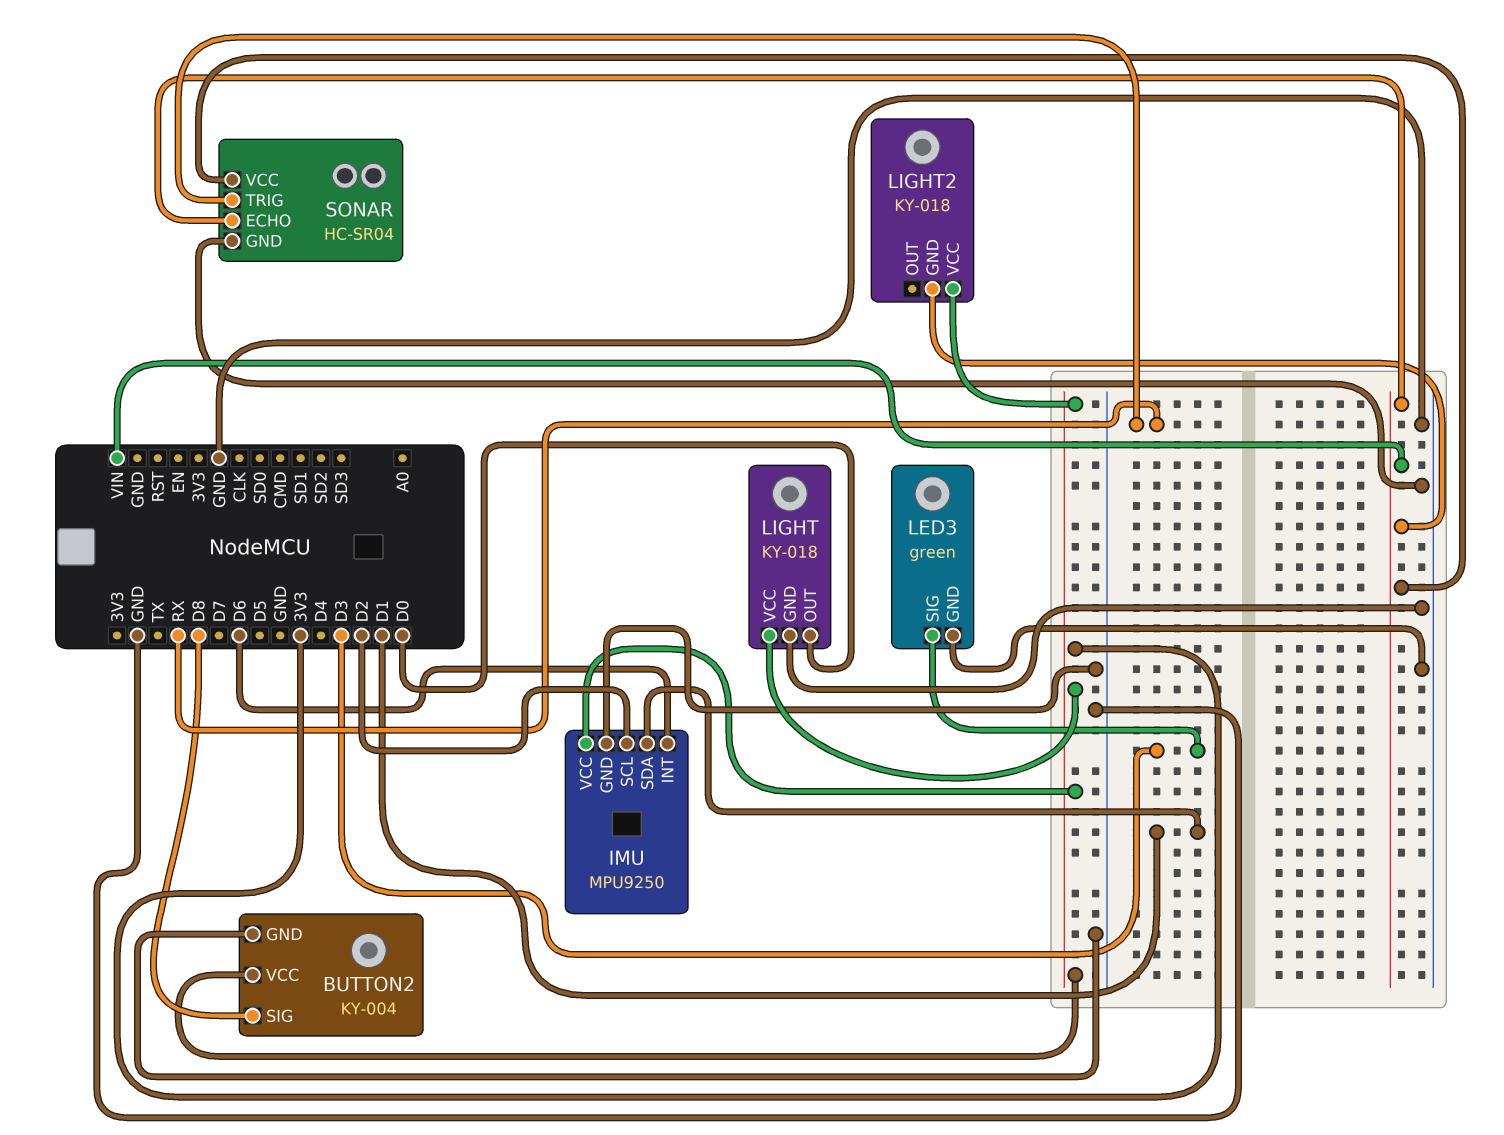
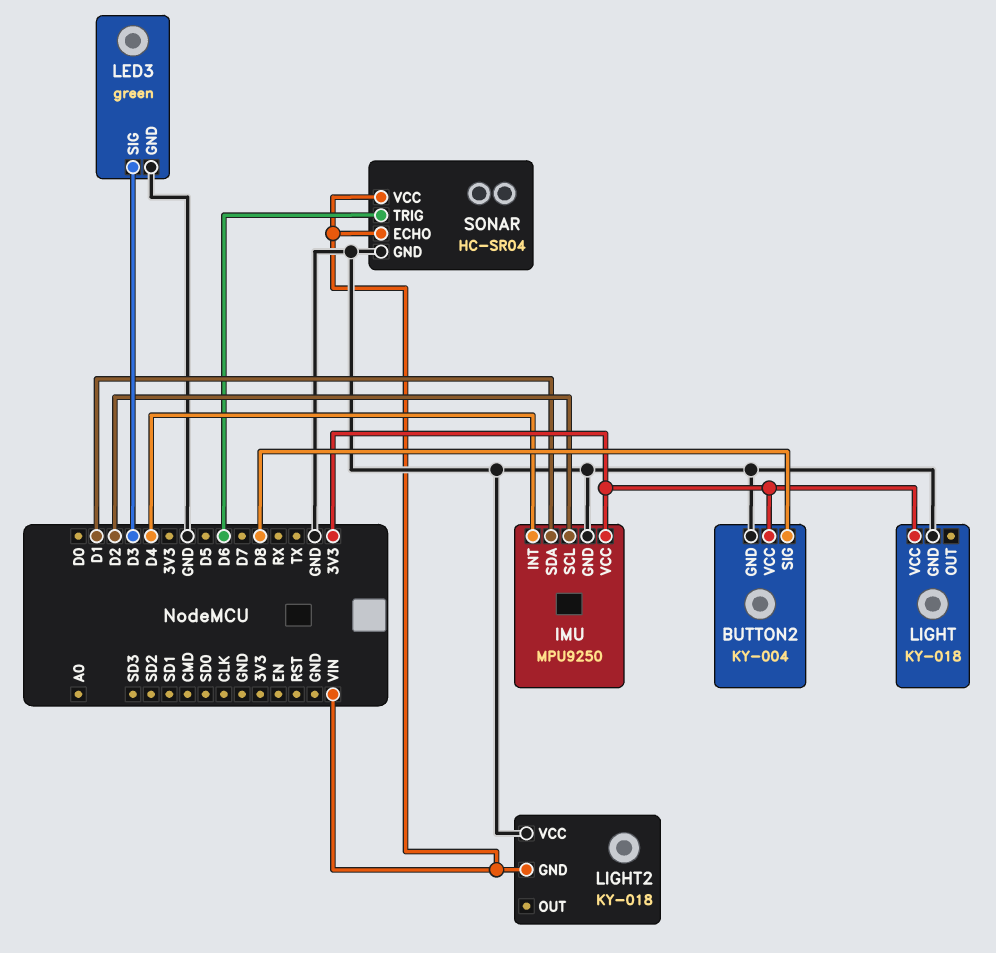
IMU pin INT: D6 -> D4
LIGHT pin OUT: D0 -> none
LIGHT2 pin VCC: 3V3 -> GND
SONAR pin TRIG: RX -> D6

